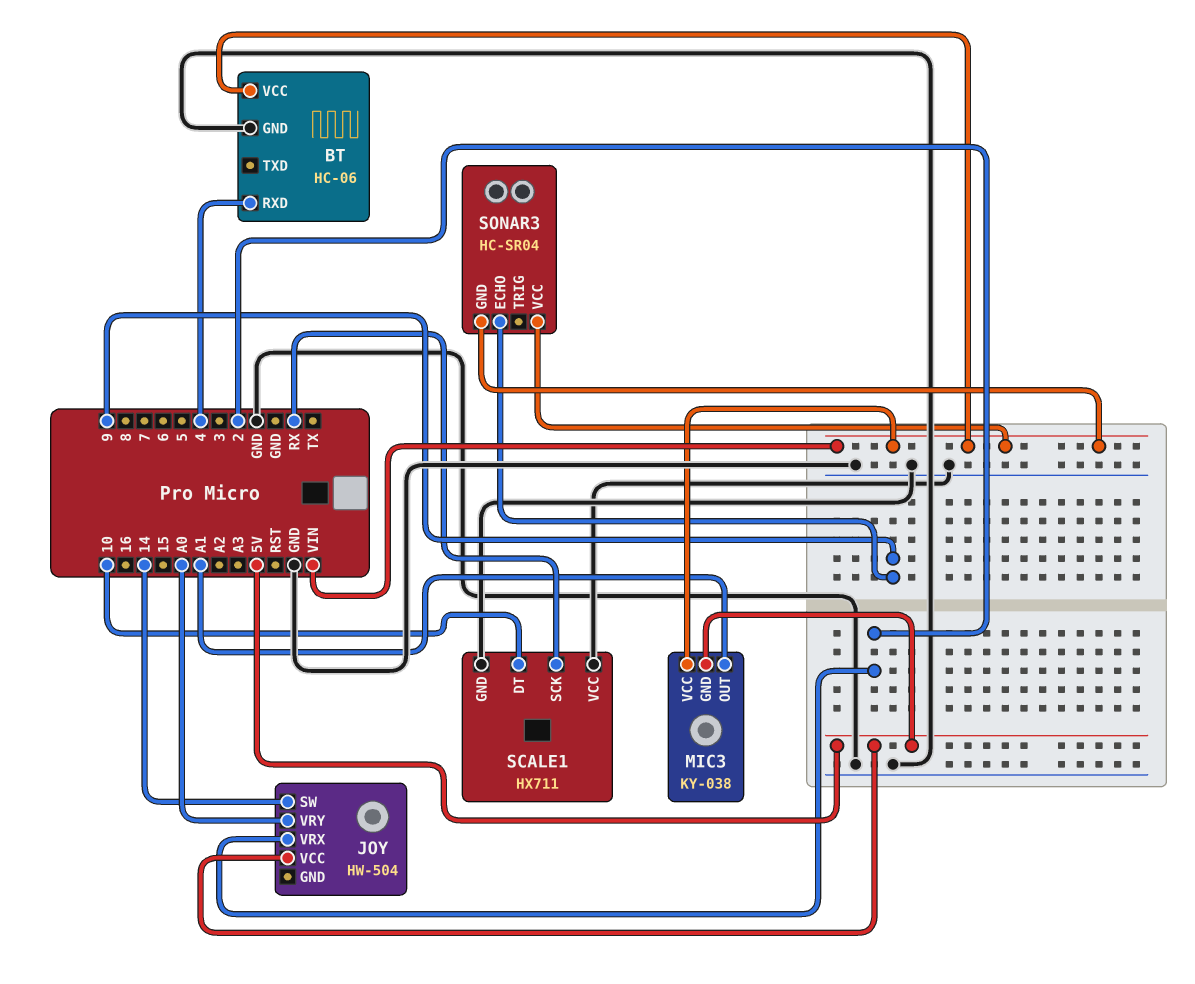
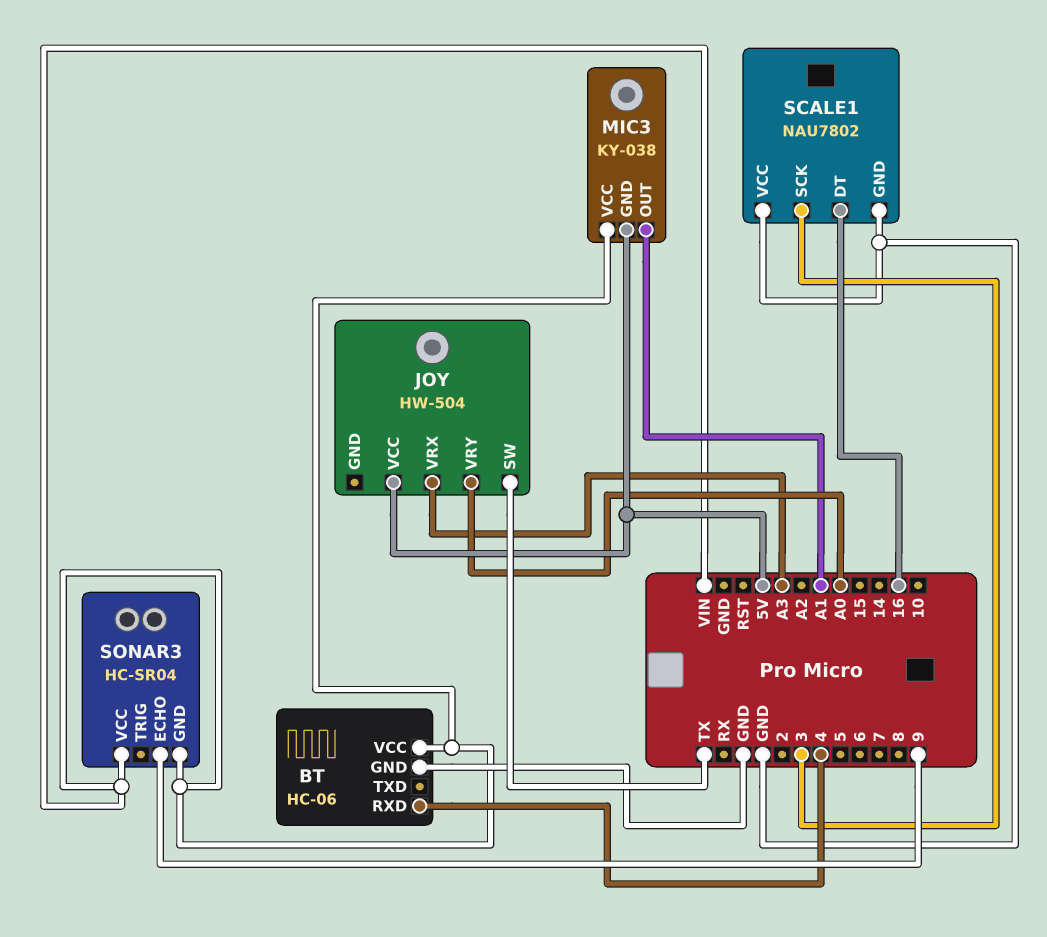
JOY pin SW: 14 -> TX
JOY pin VRX: 2 -> A3
SCALE1: HX711 -> NAU7802
SCALE1 pin DT: 10 -> 16
SCALE1 pin SCK: RX -> 3

